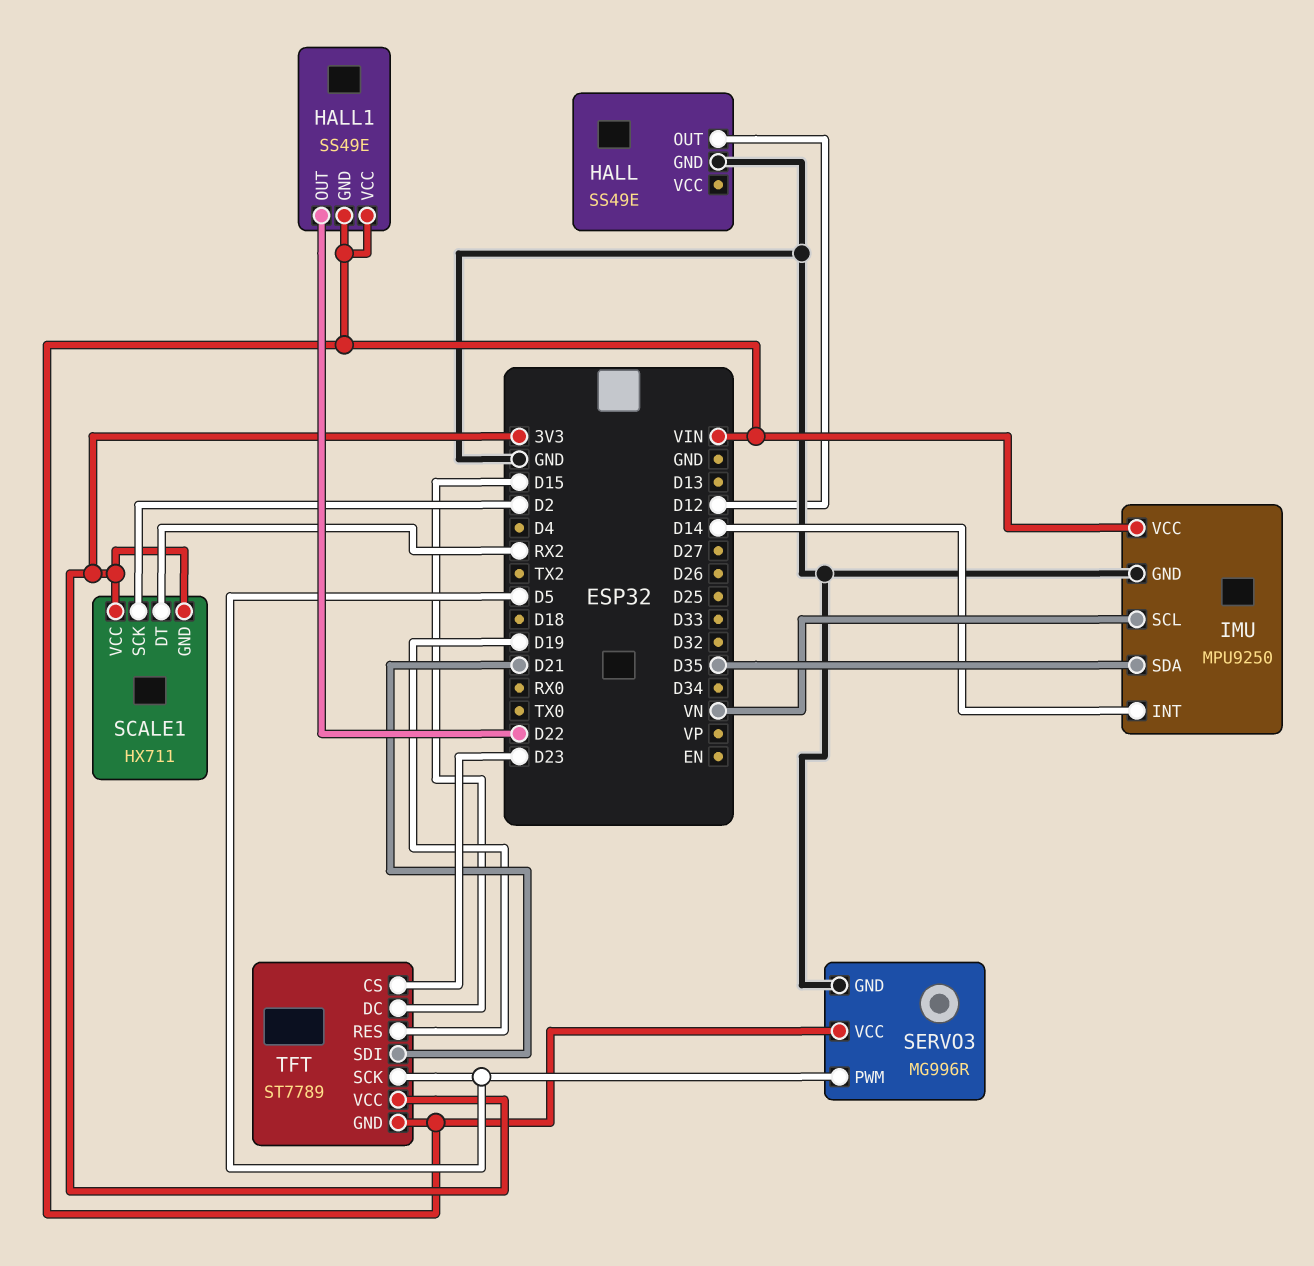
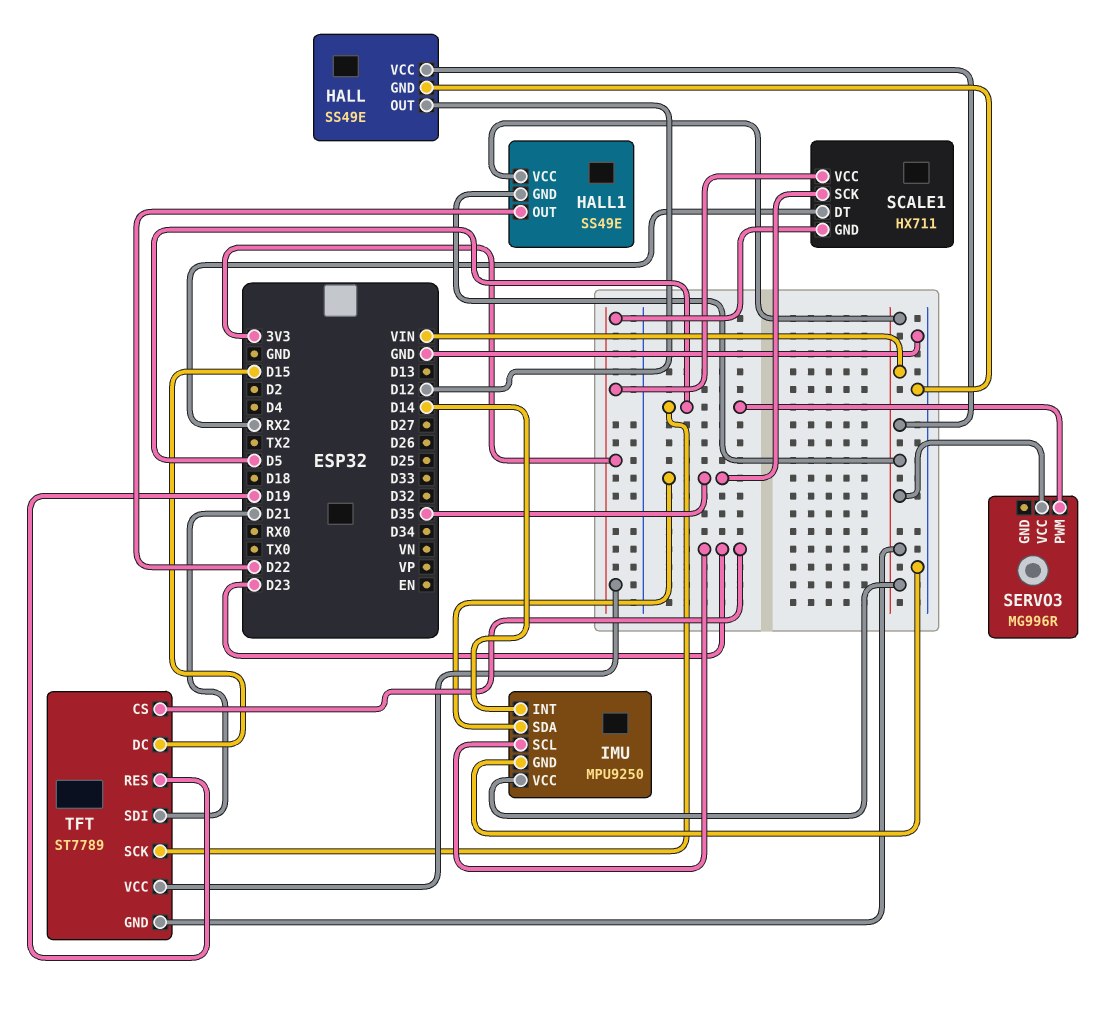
HALL pin VCC: none -> VIN
IMU pin SCL: VN -> D23
SCALE1 pin SCK: D2 -> D35
SERVO3 pin GND: GND -> none

